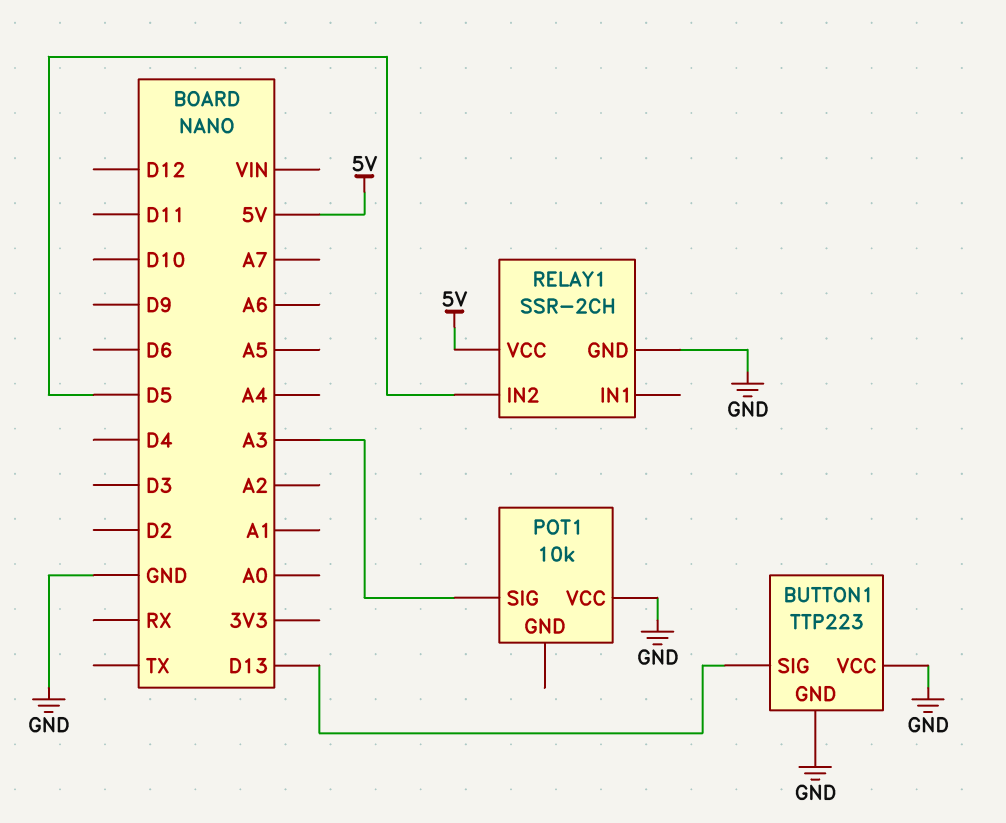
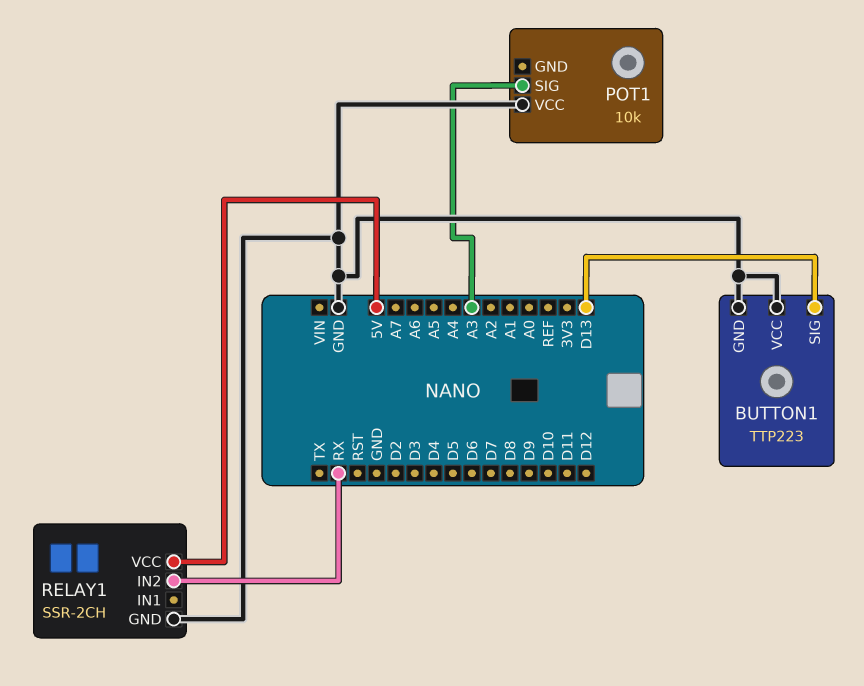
RELAY1 pin IN2: D5 -> RX

